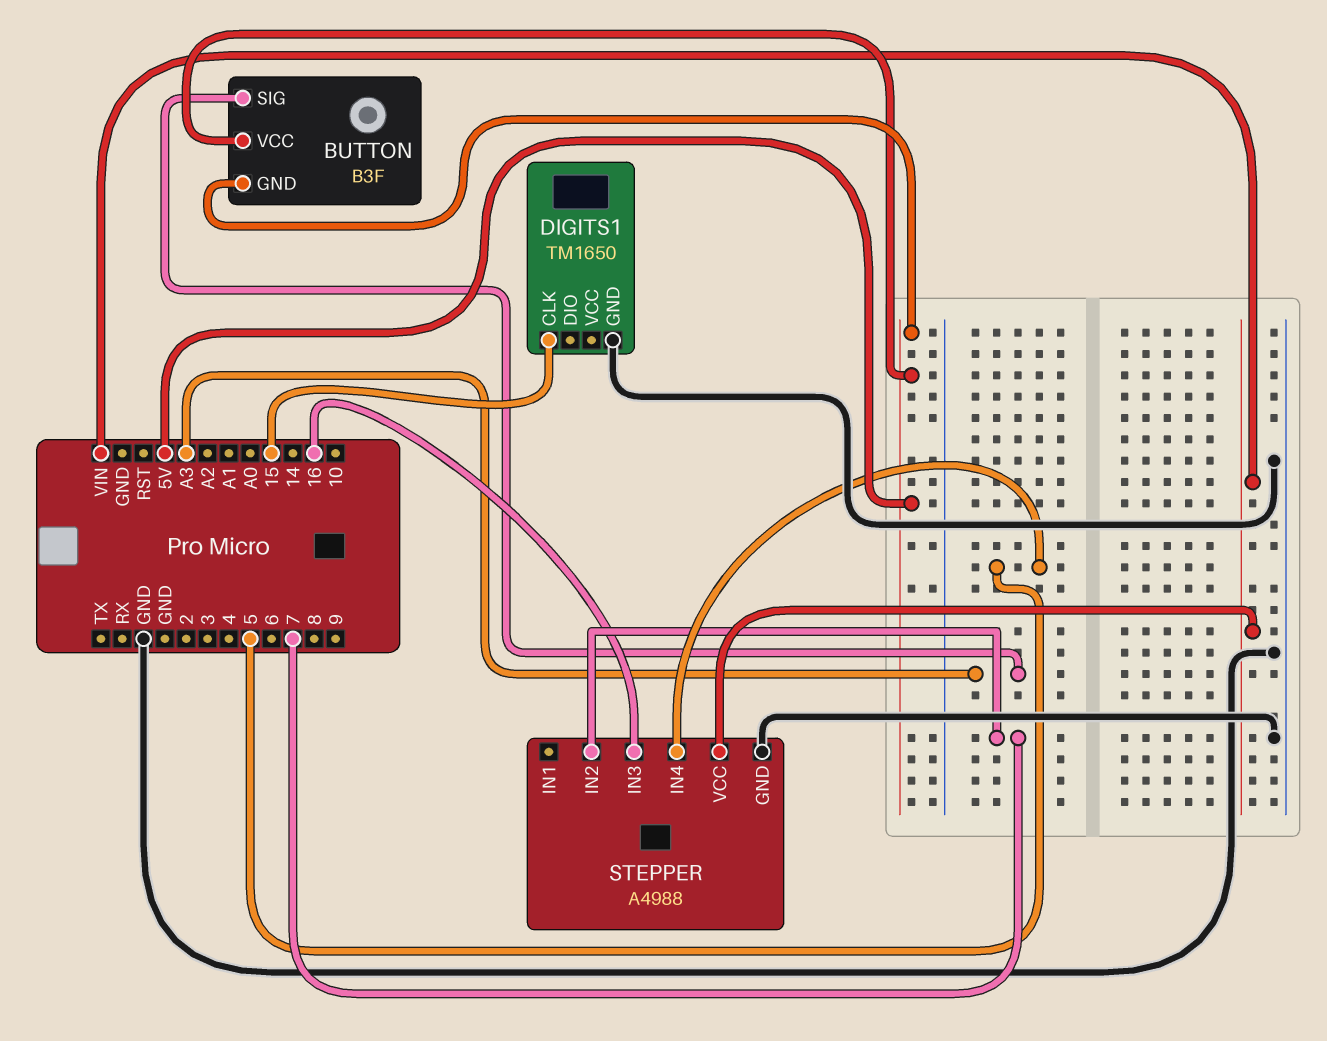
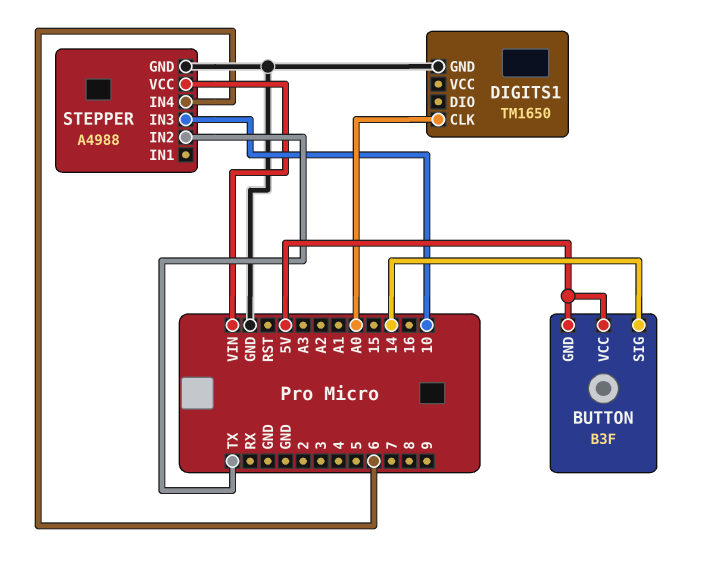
BUTTON pin SIG: A3 -> 14
DIGITS1 pin CLK: 15 -> A0
STEPPER pin IN2: 7 -> TX
STEPPER pin IN3: 16 -> 10
STEPPER pin IN4: 5 -> 6

